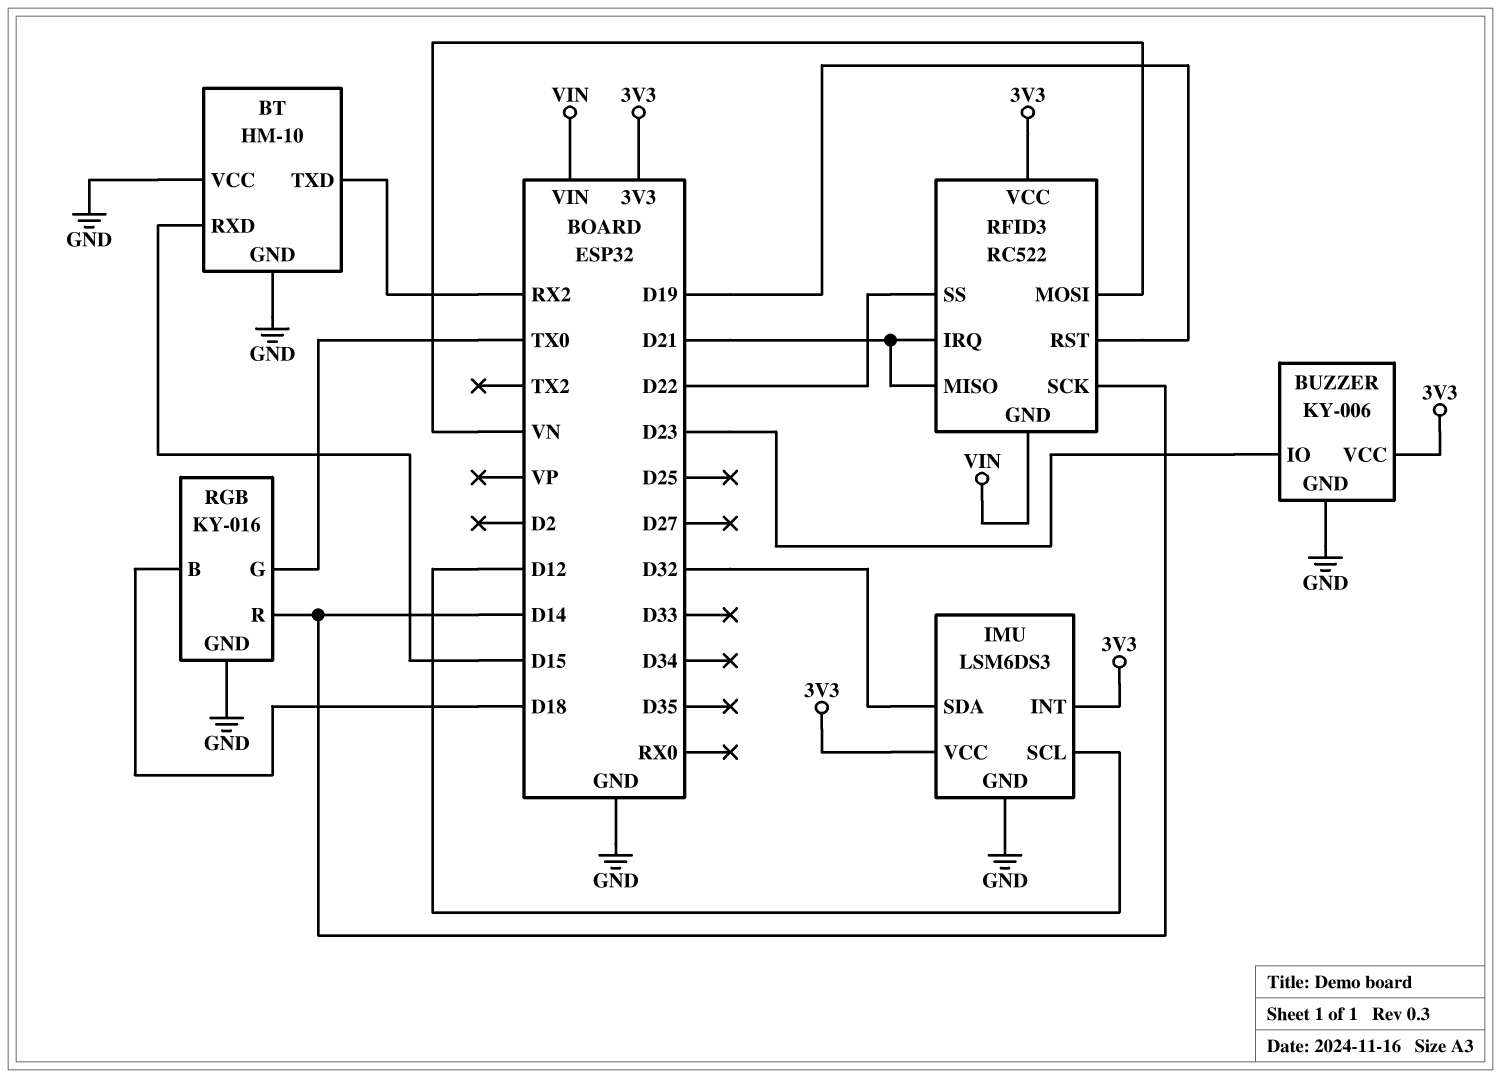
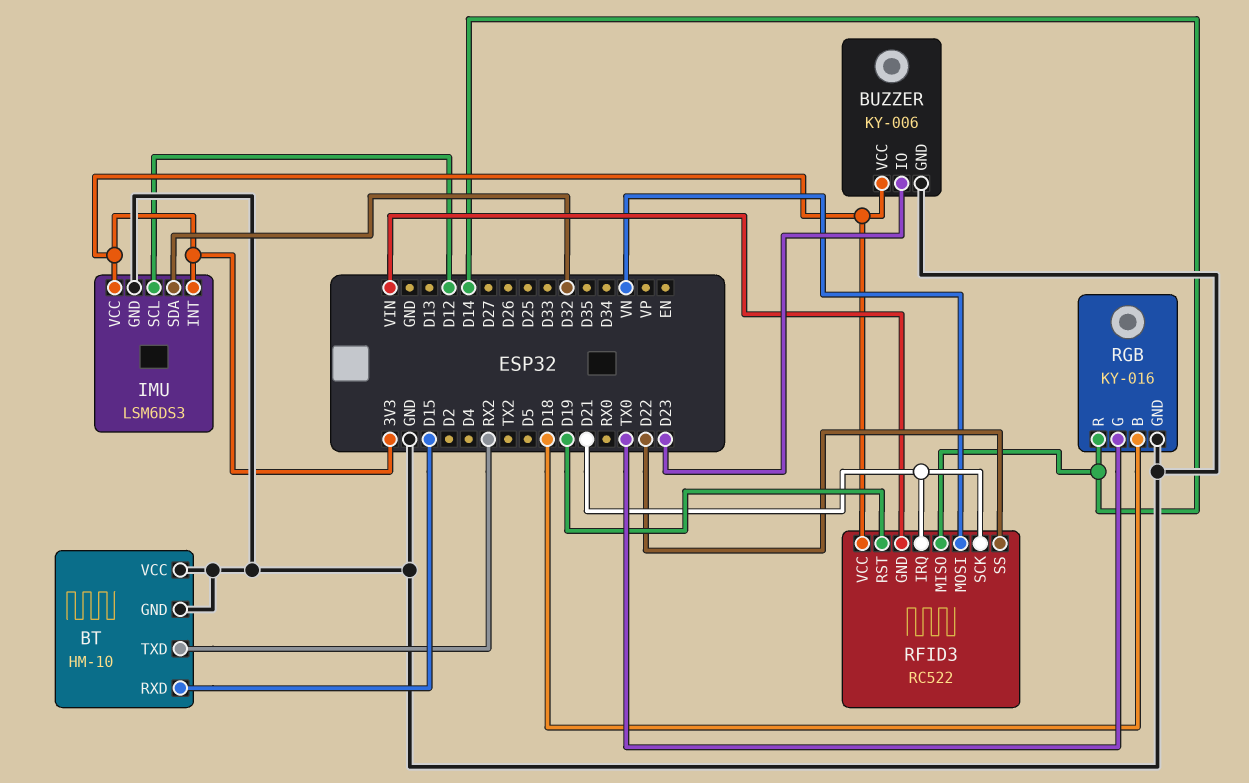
RFID3 pin MISO: D21 -> D14
RFID3 pin SCK: D14 -> D21

